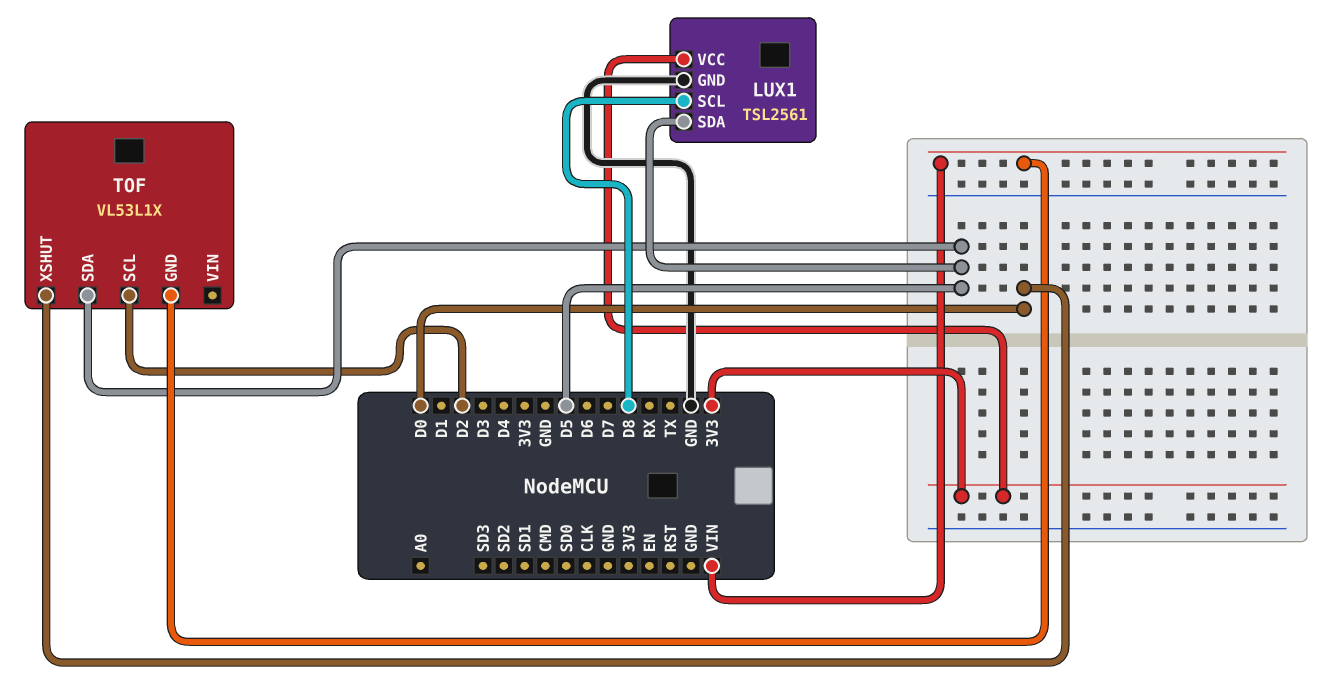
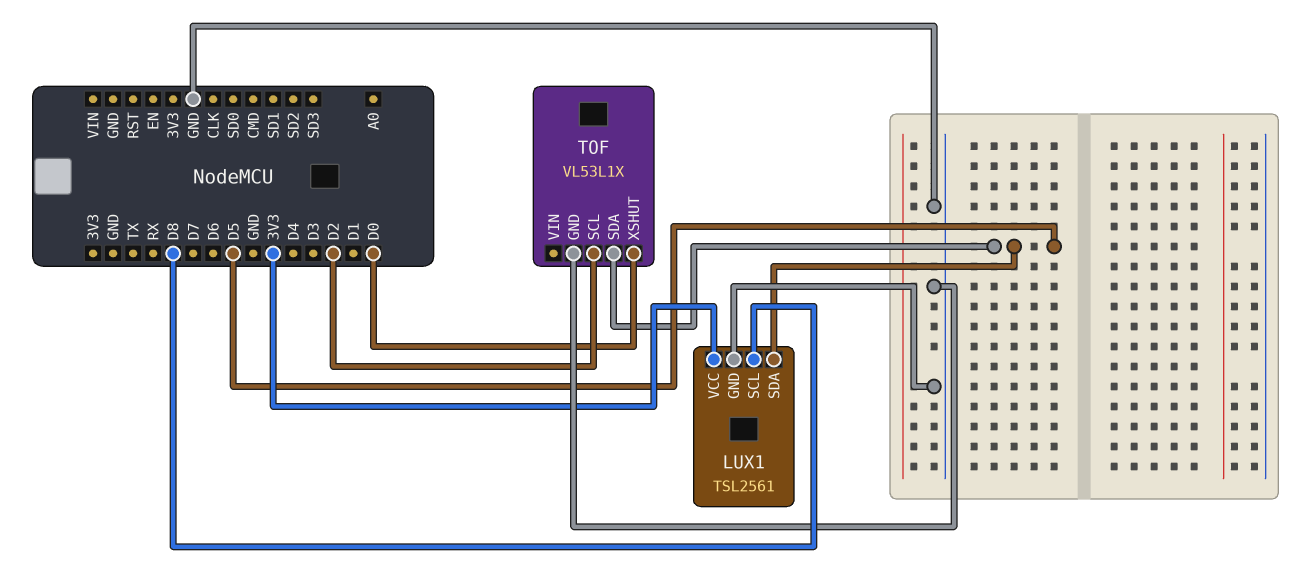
TOF pin GND: VIN -> GND

